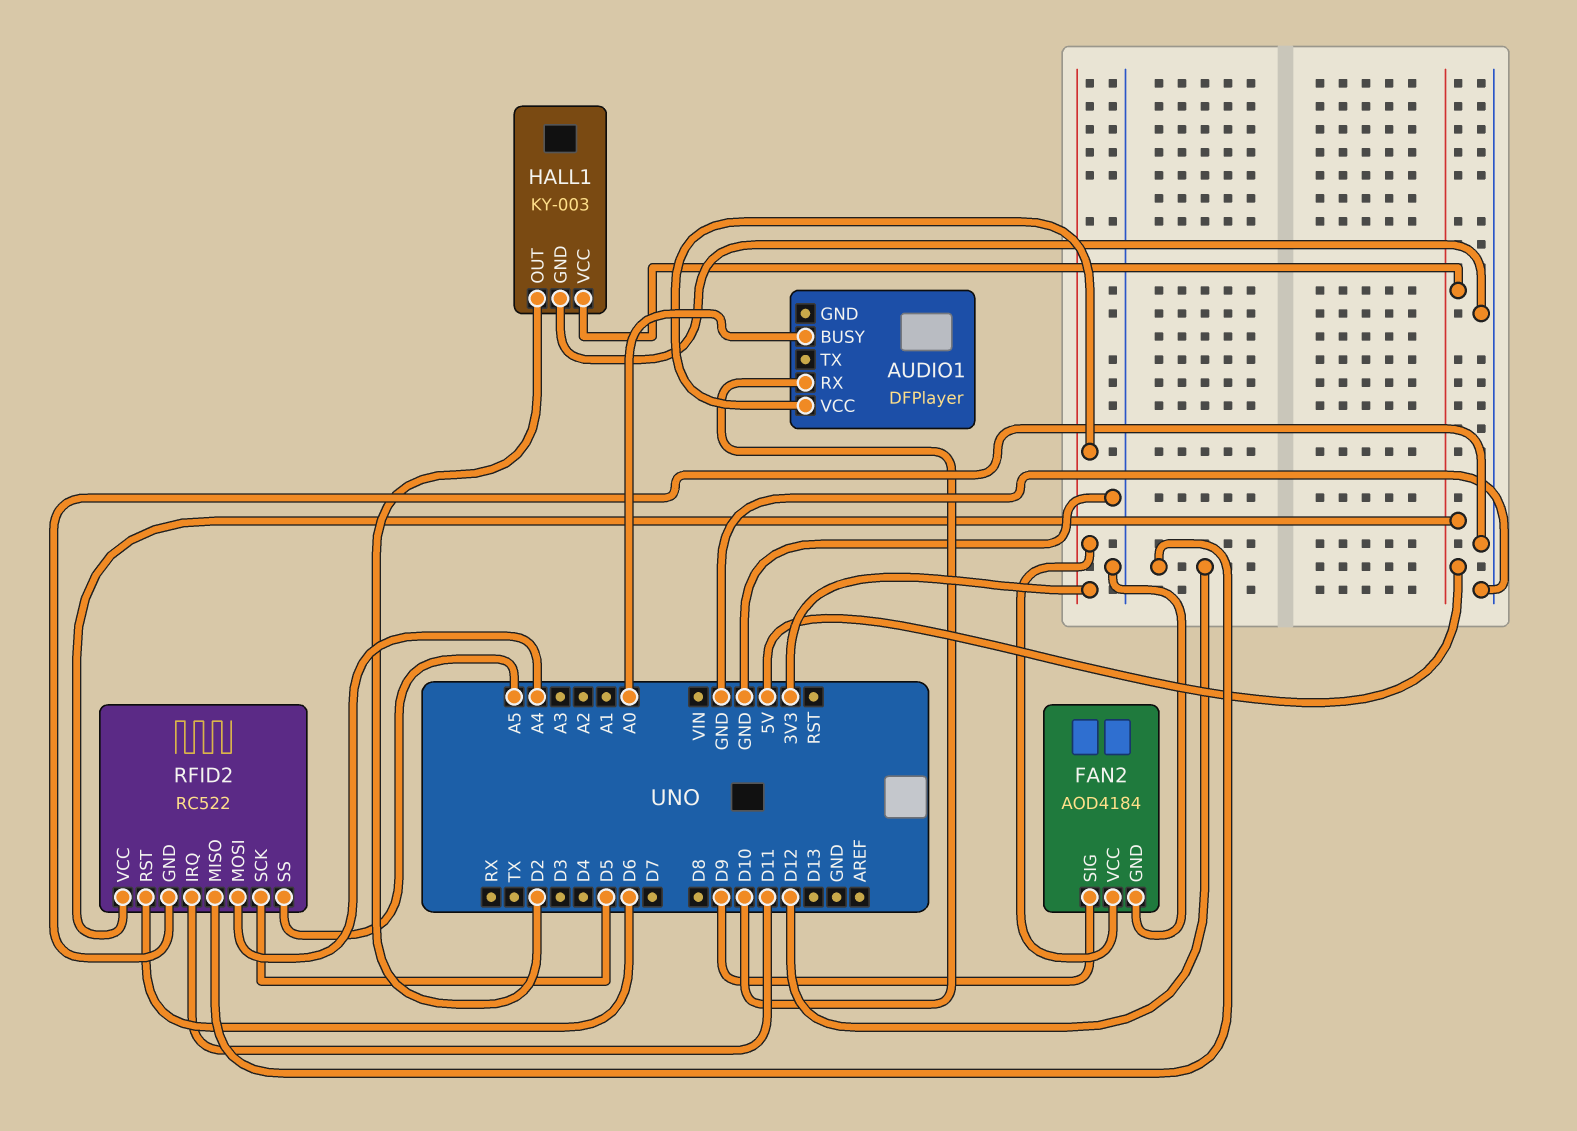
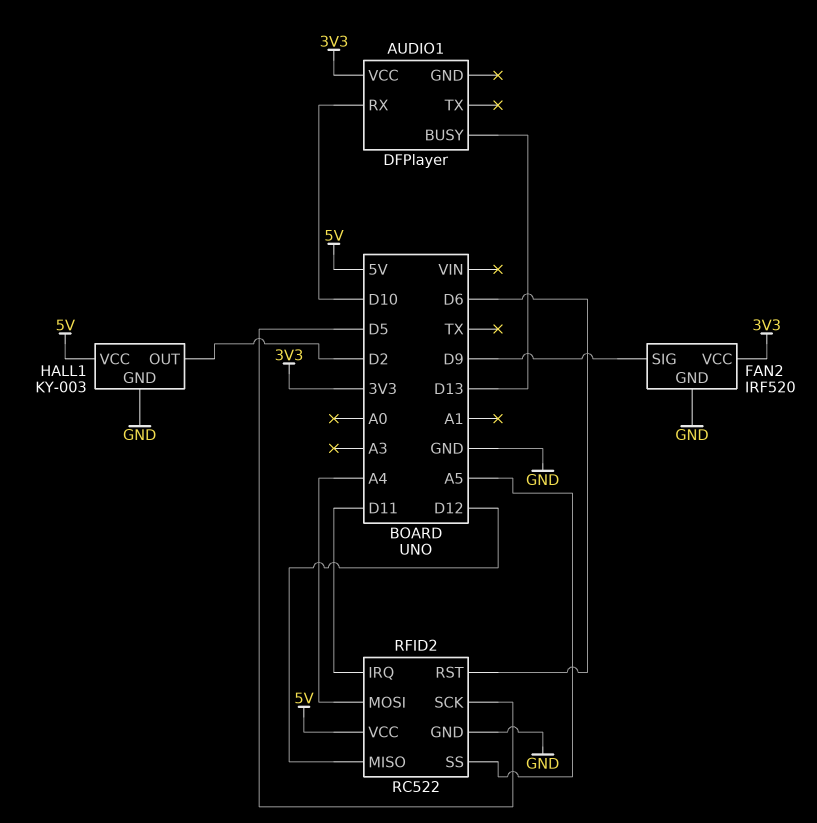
AUDIO1 pin BUSY: A0 -> D13
FAN2: AOD4184 -> IRF520

